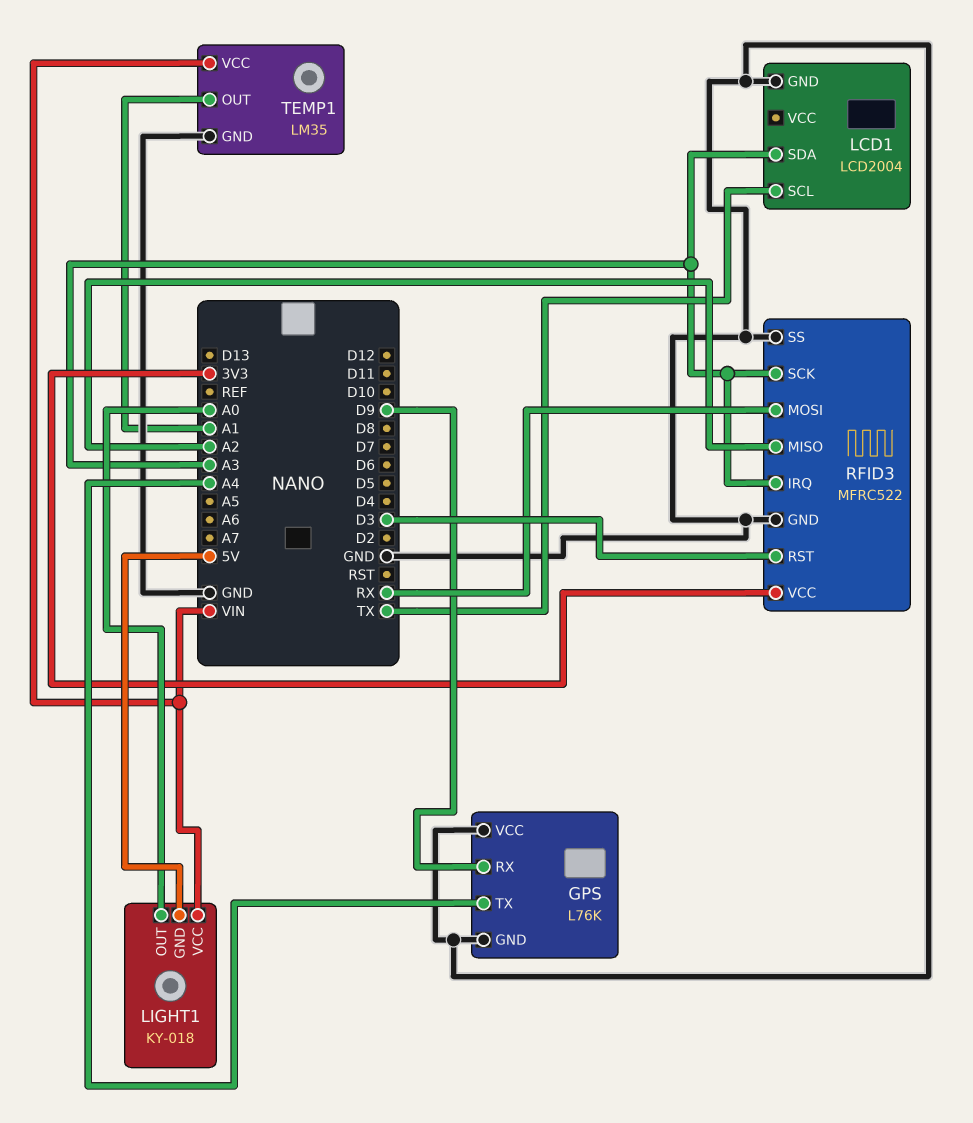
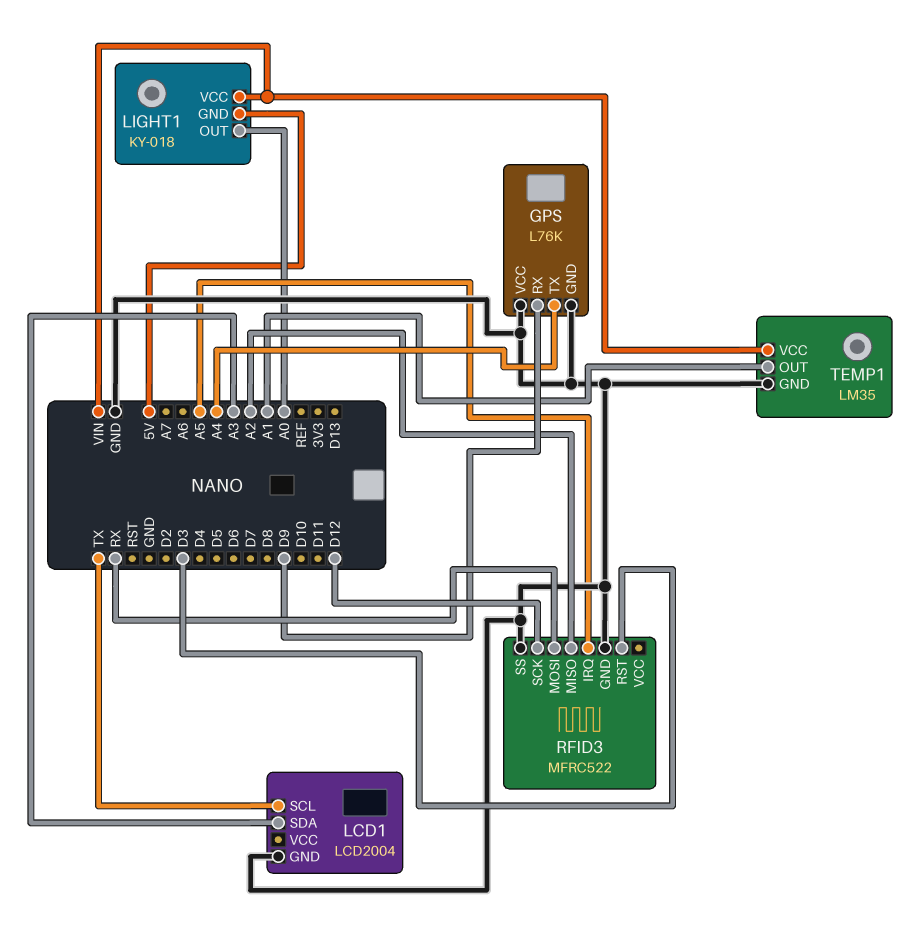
RFID3 pin IRQ: A3 -> A5
RFID3 pin SCK: A3 -> D12
RFID3 pin VCC: 3V3 -> none

